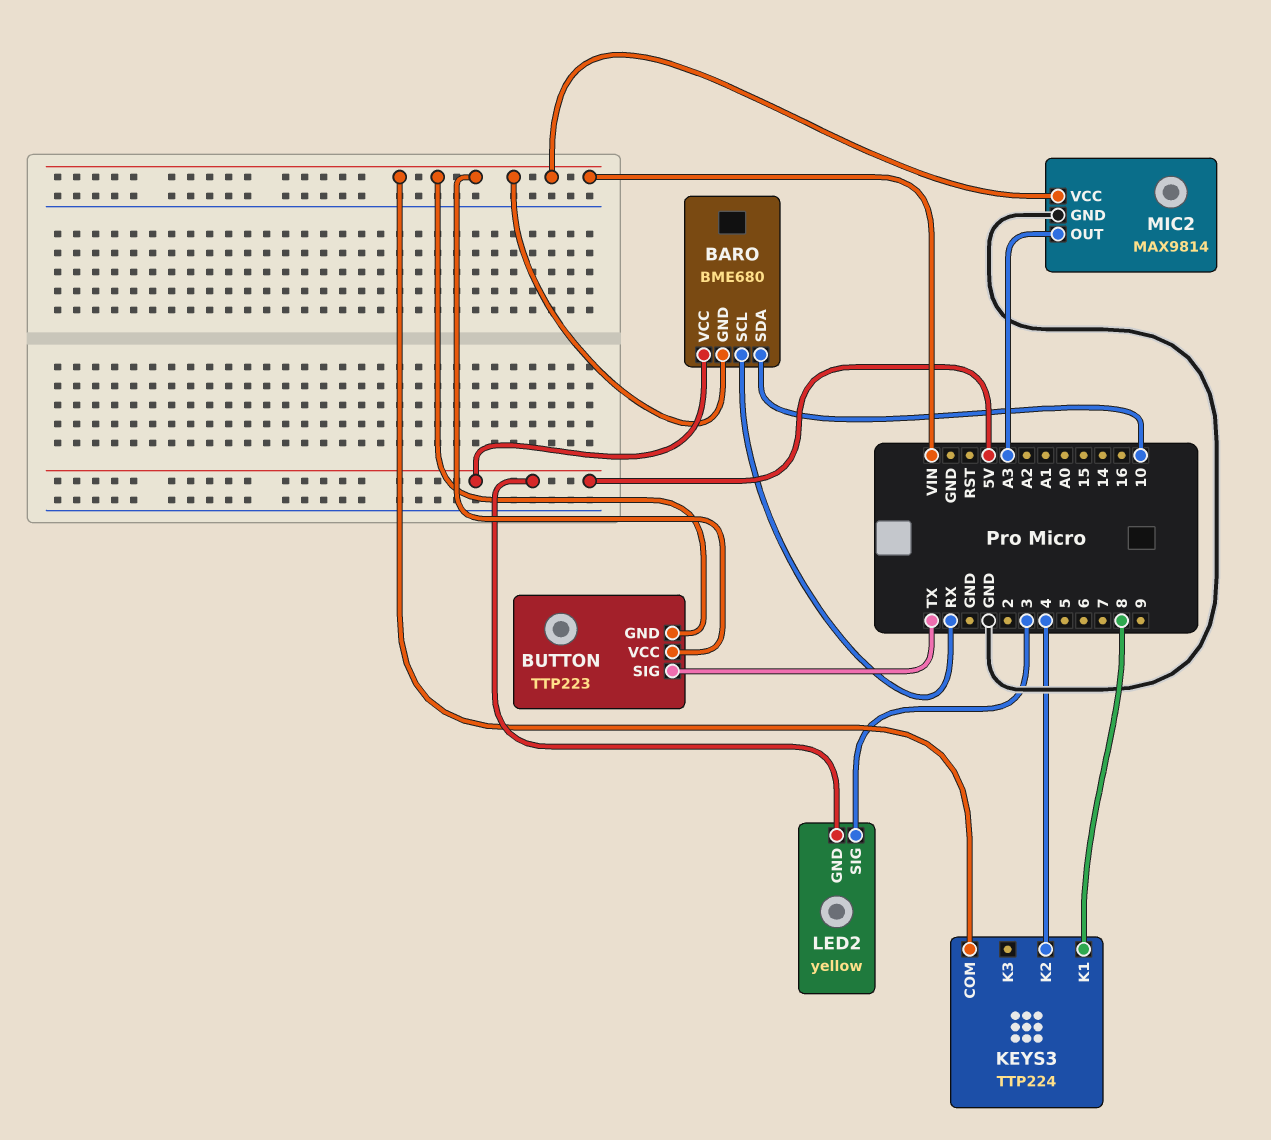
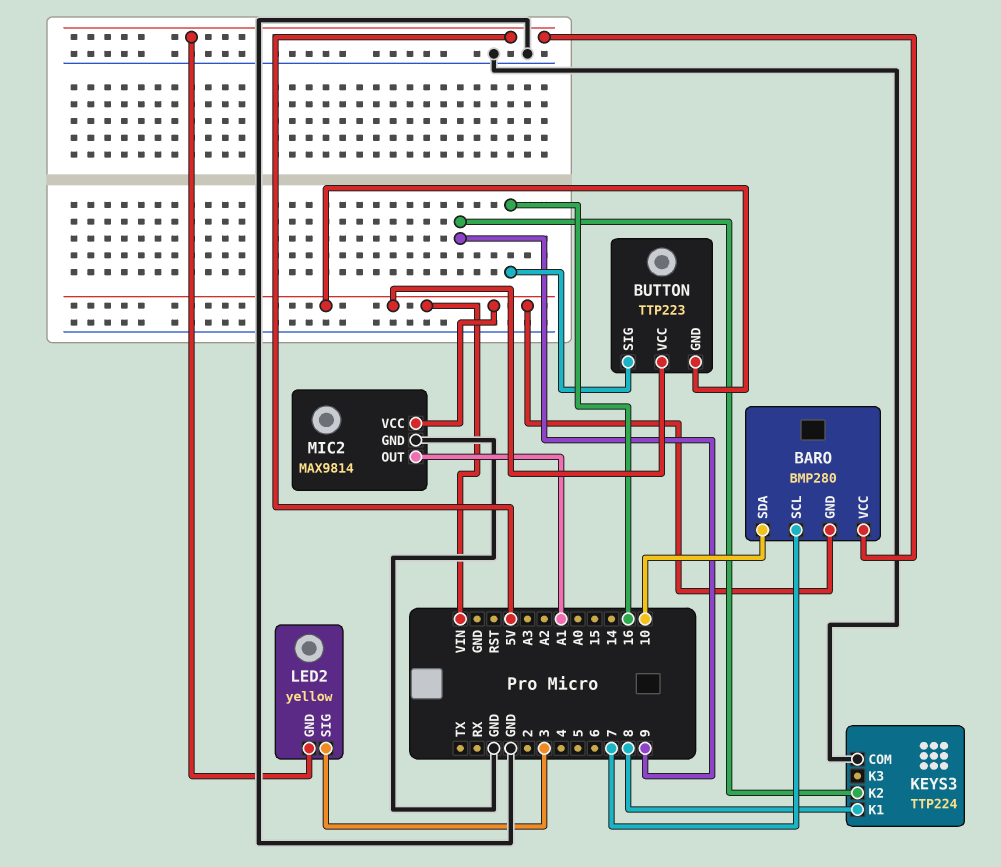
BARO: BME680 -> BMP280
BARO pin SCL: RX -> 7
BUTTON pin SIG: TX -> 16
KEYS3 pin COM: VIN -> GND
KEYS3 pin K2: 4 -> 9
MIC2 pin OUT: A3 -> A1

